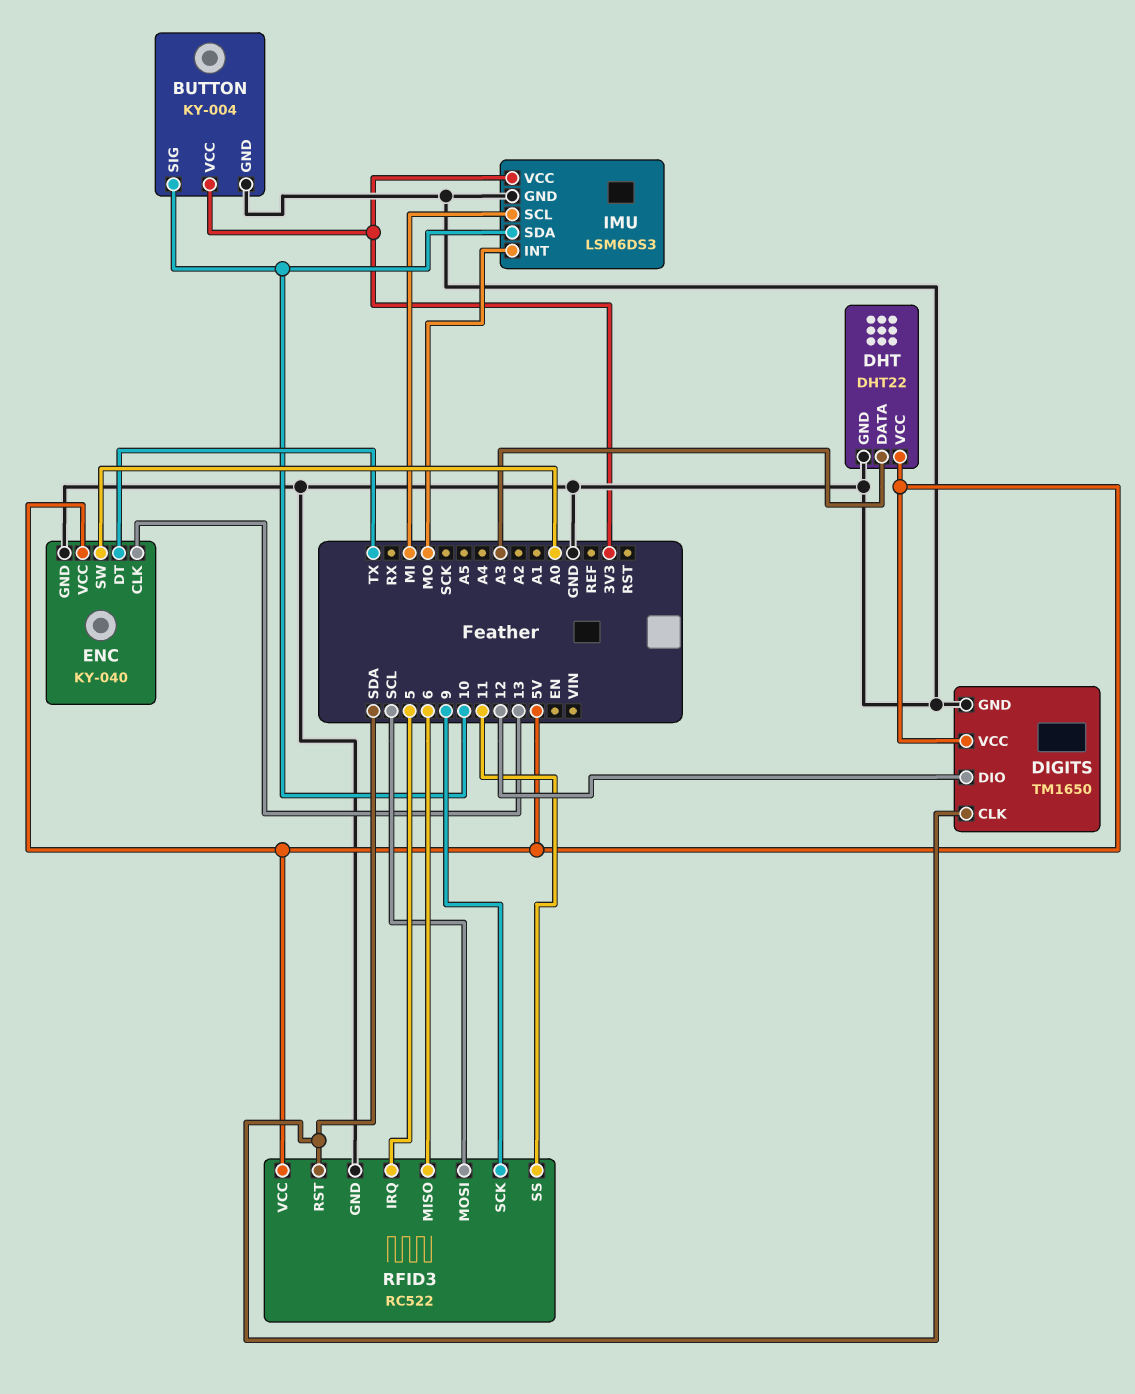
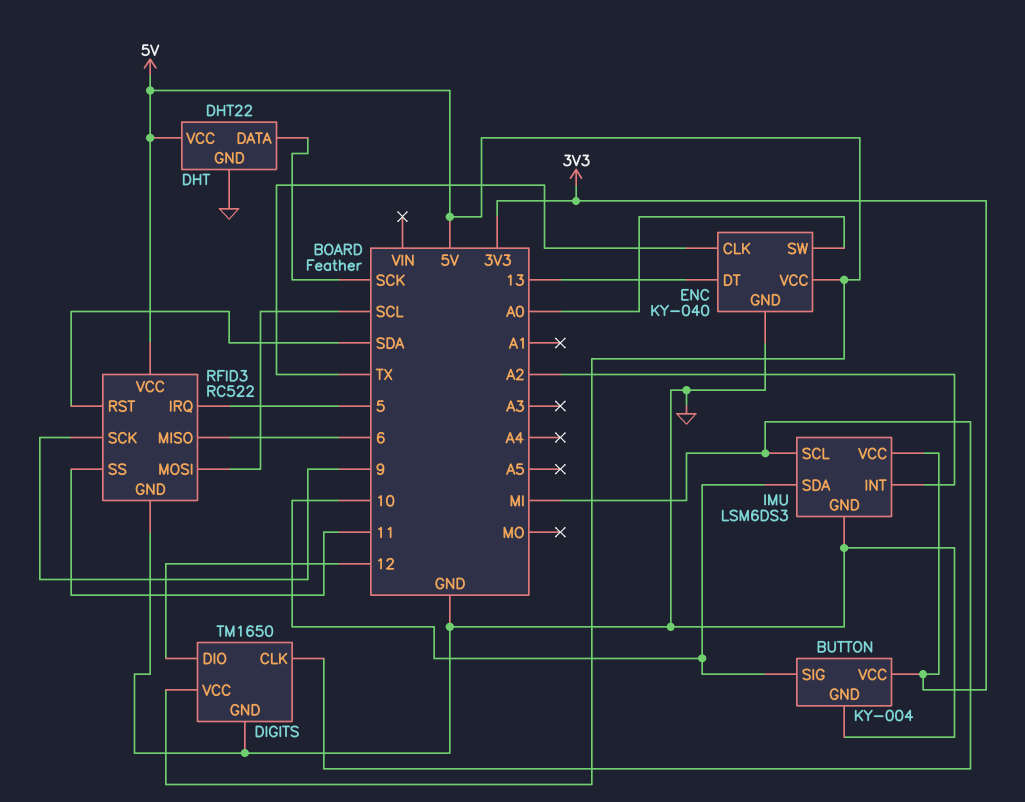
DHT pin DATA: A3 -> SCK
DIGITS pin CLK: SDA -> MI
ENC pin CLK: 13 -> TX
ENC pin DT: TX -> 13
IMU pin INT: MO -> A2

